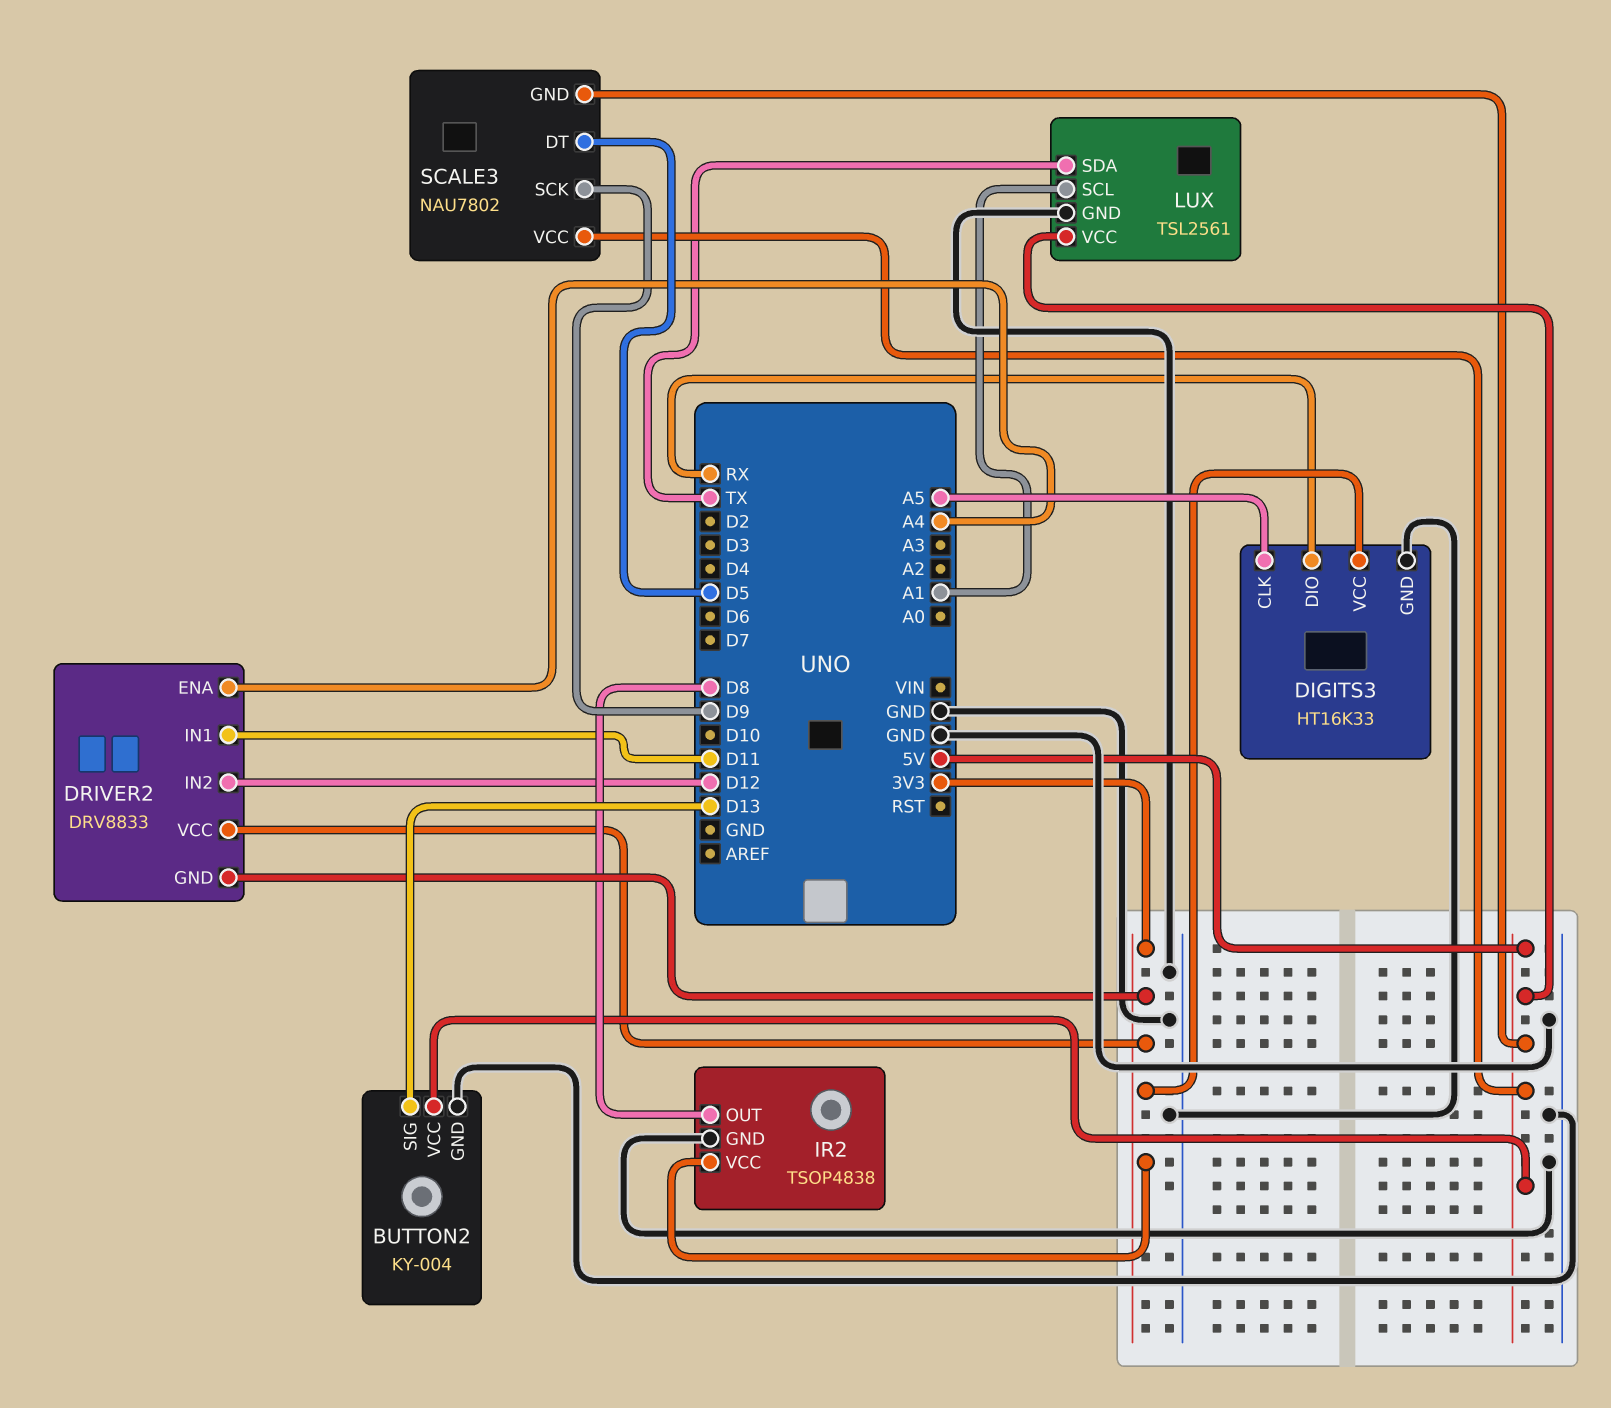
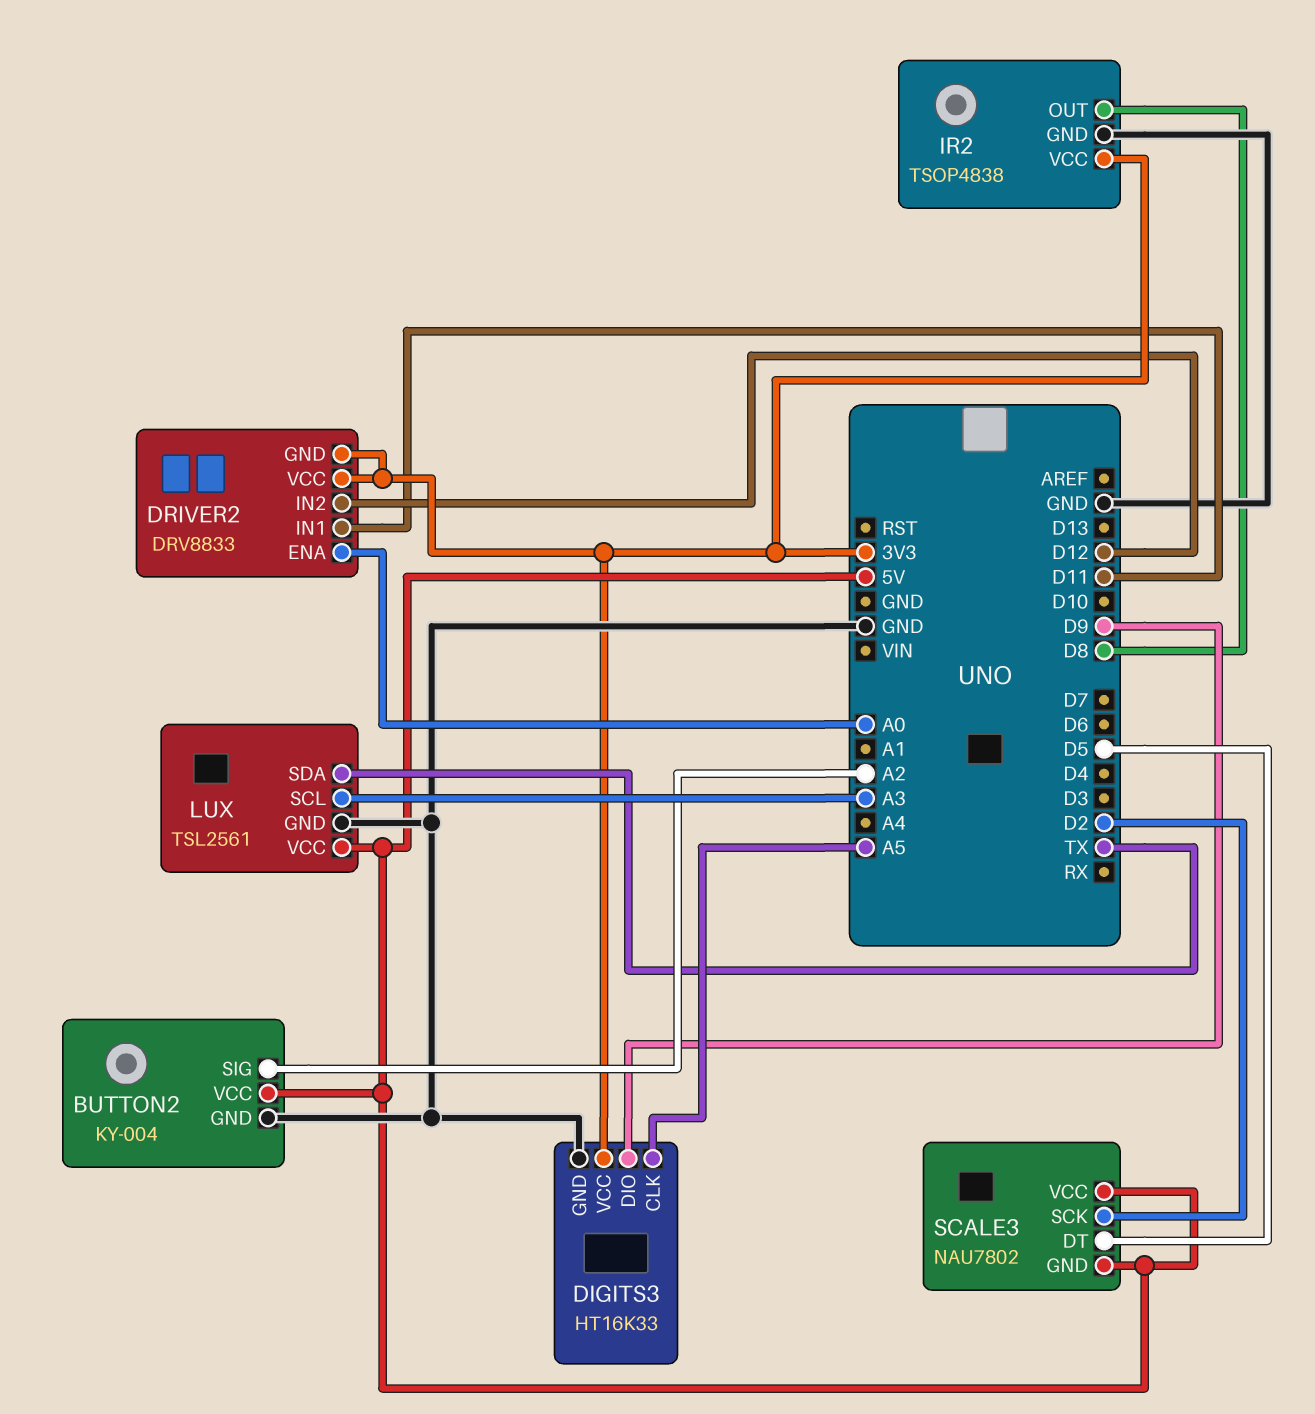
BUTTON2 pin SIG: D13 -> A2
DIGITS3 pin DIO: RX -> D9
DRIVER2 pin ENA: A4 -> A0
LUX pin SCL: A1 -> A3
SCALE3 pin SCK: D9 -> D2

